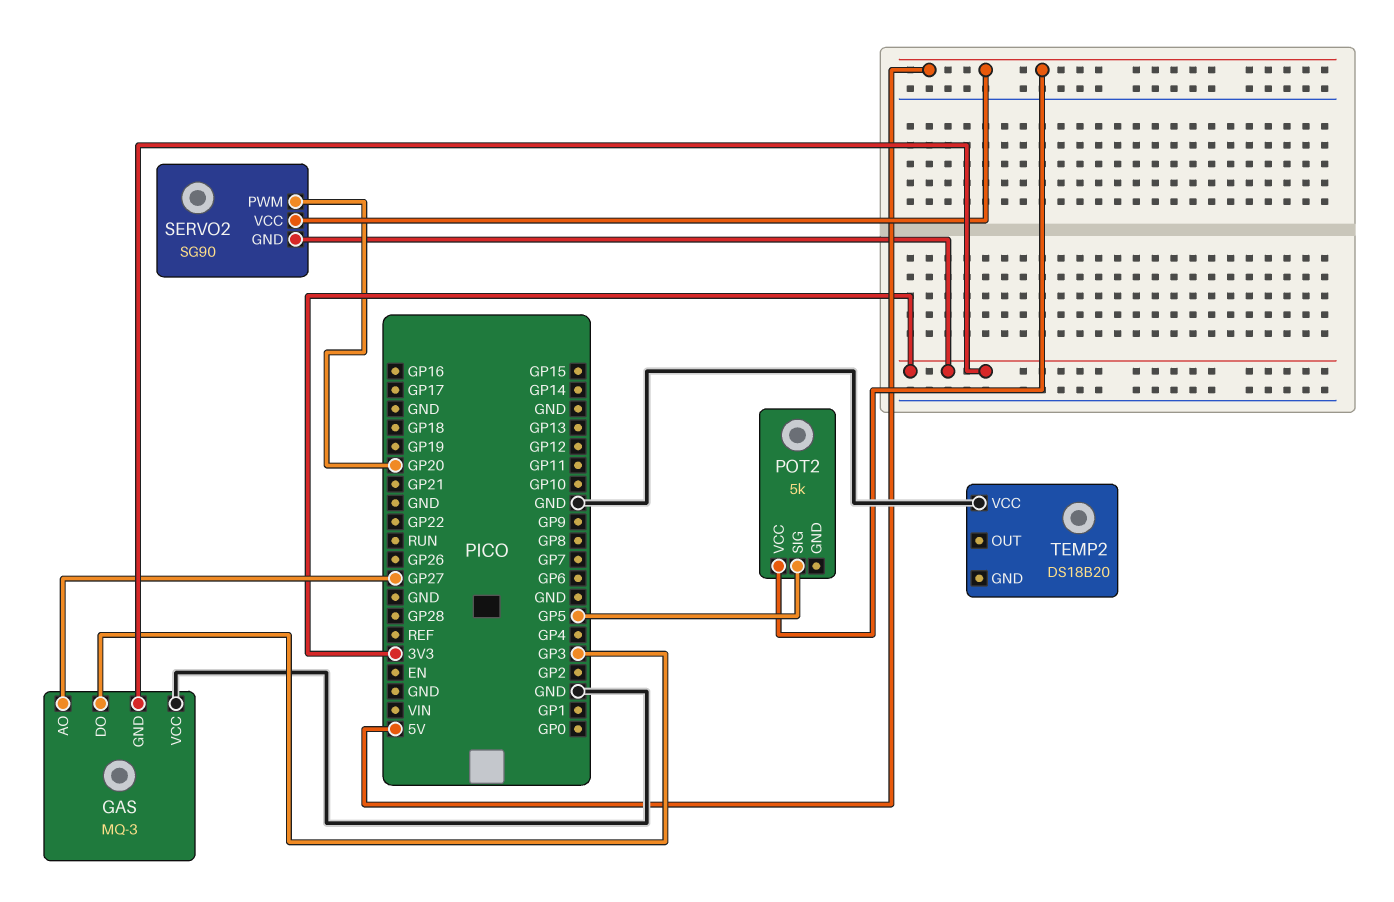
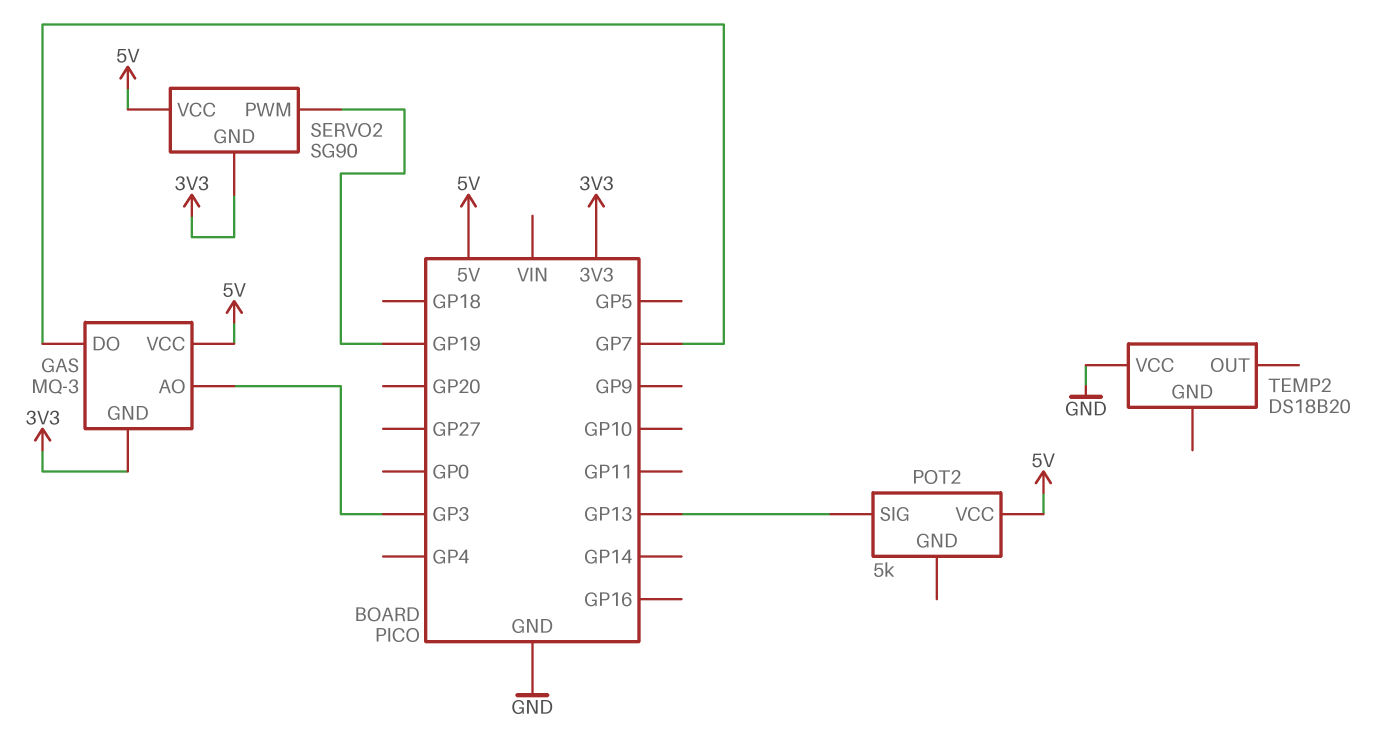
GAS pin AO: GP27 -> GP3
GAS pin DO: GP3 -> GP7
GAS pin VCC: GND -> 5V
POT2 pin SIG: GP5 -> GP13
SERVO2 pin PWM: GP20 -> GP19

